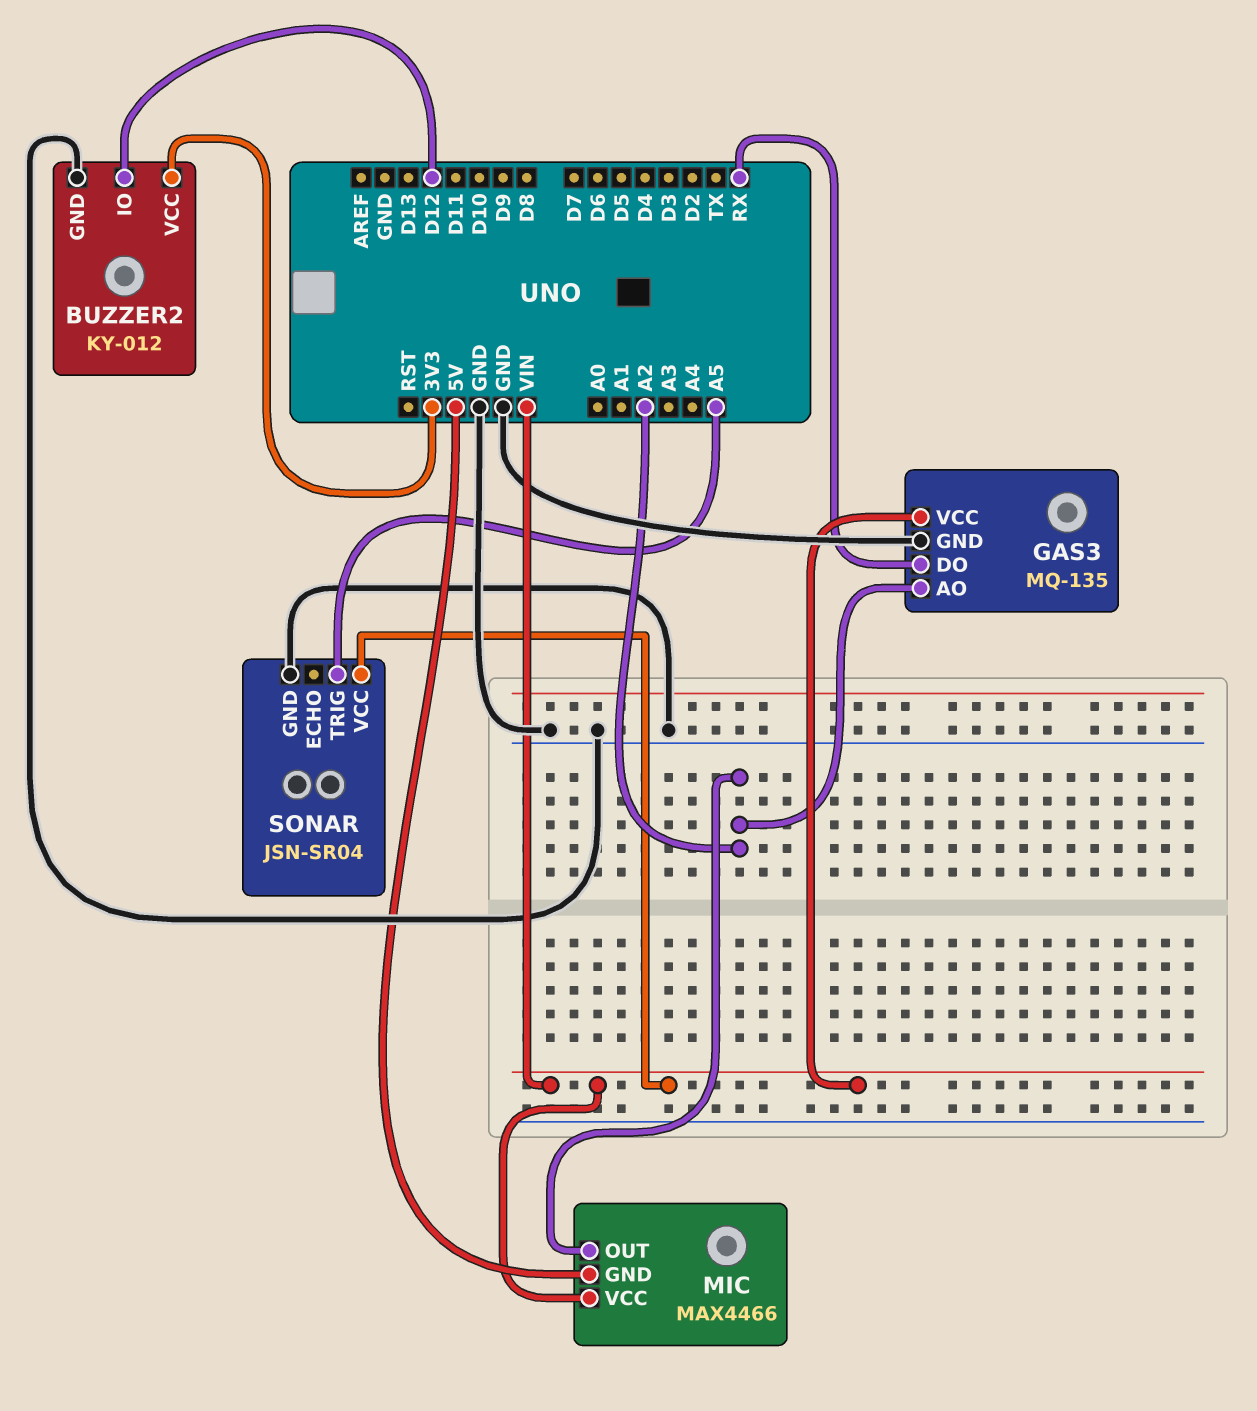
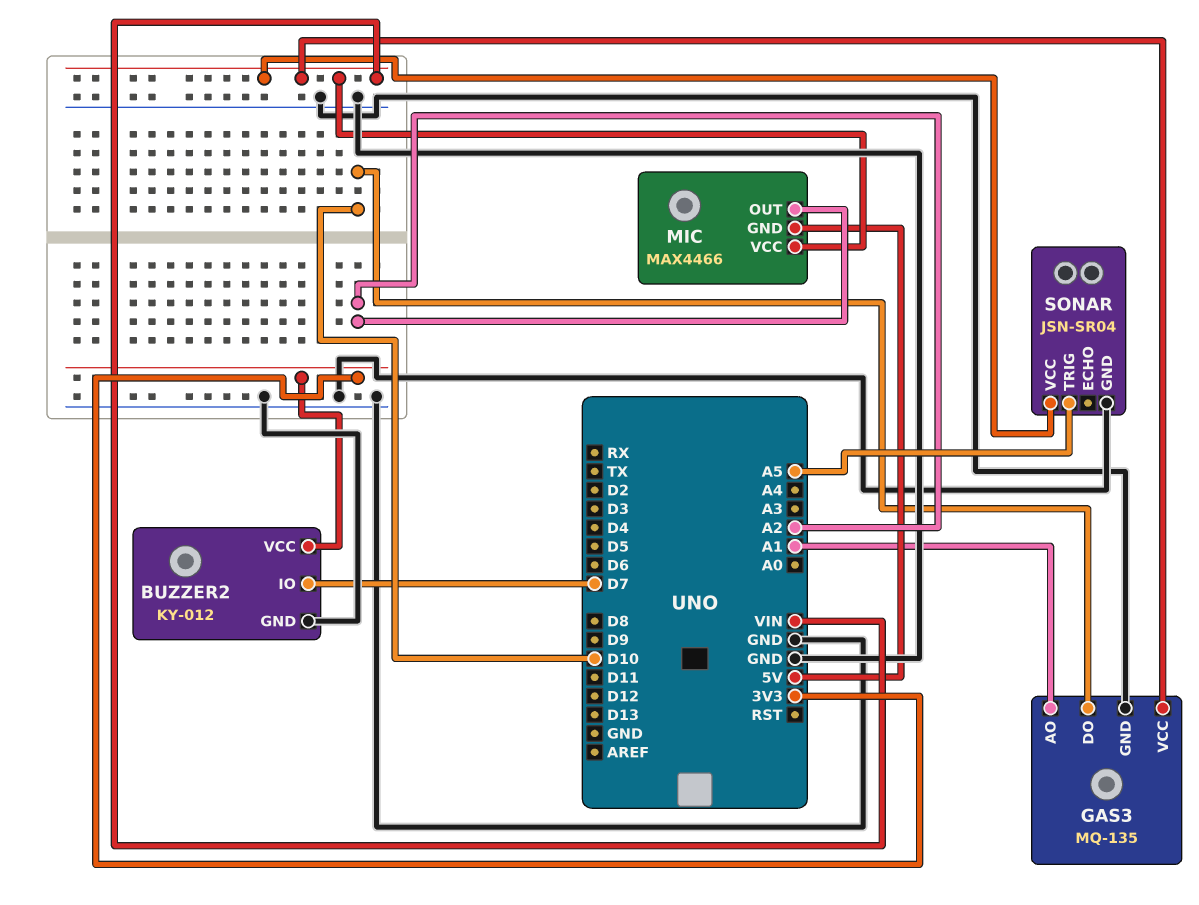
BUZZER2 pin IO: D12 -> D7
GAS3 pin AO: A2 -> A1
GAS3 pin DO: RX -> D10

